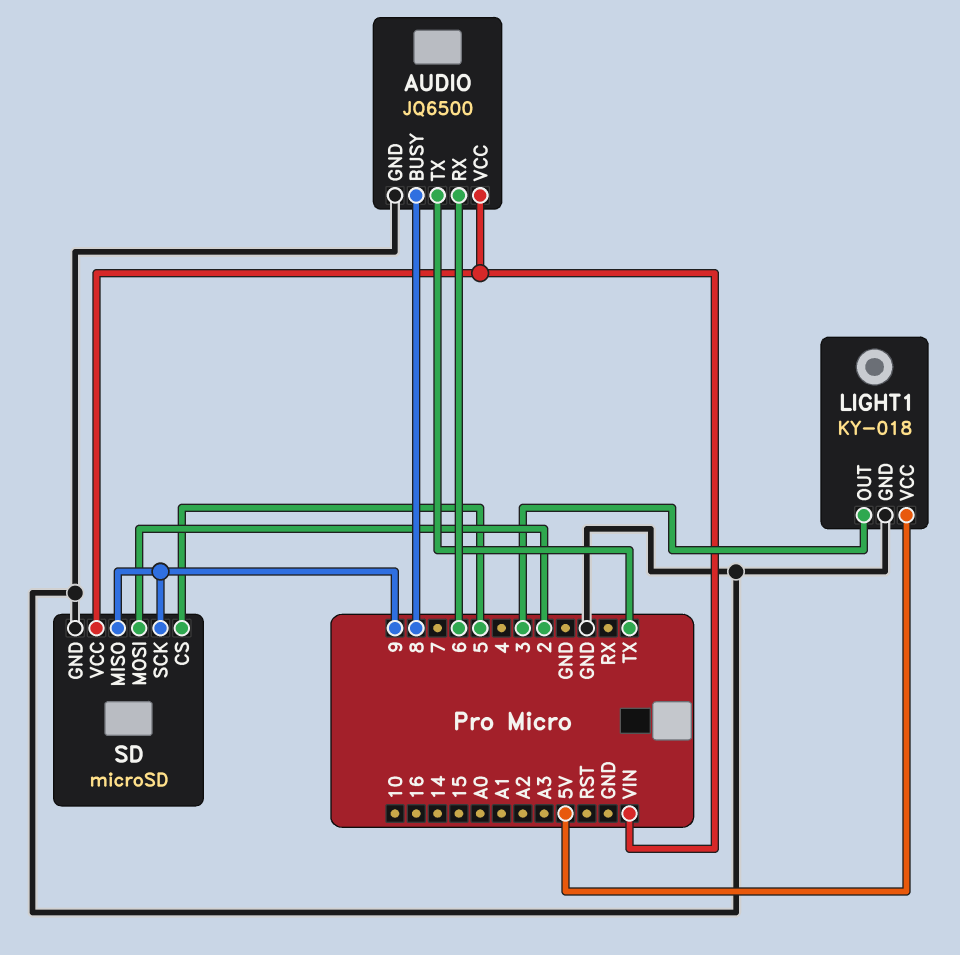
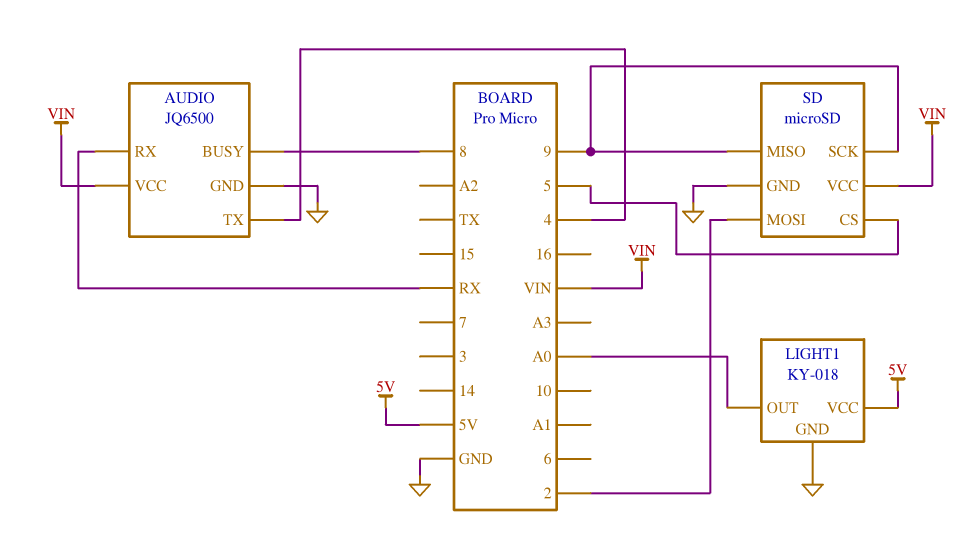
AUDIO pin RX: 6 -> RX
AUDIO pin TX: TX -> 4
LIGHT1 pin OUT: 3 -> A0

